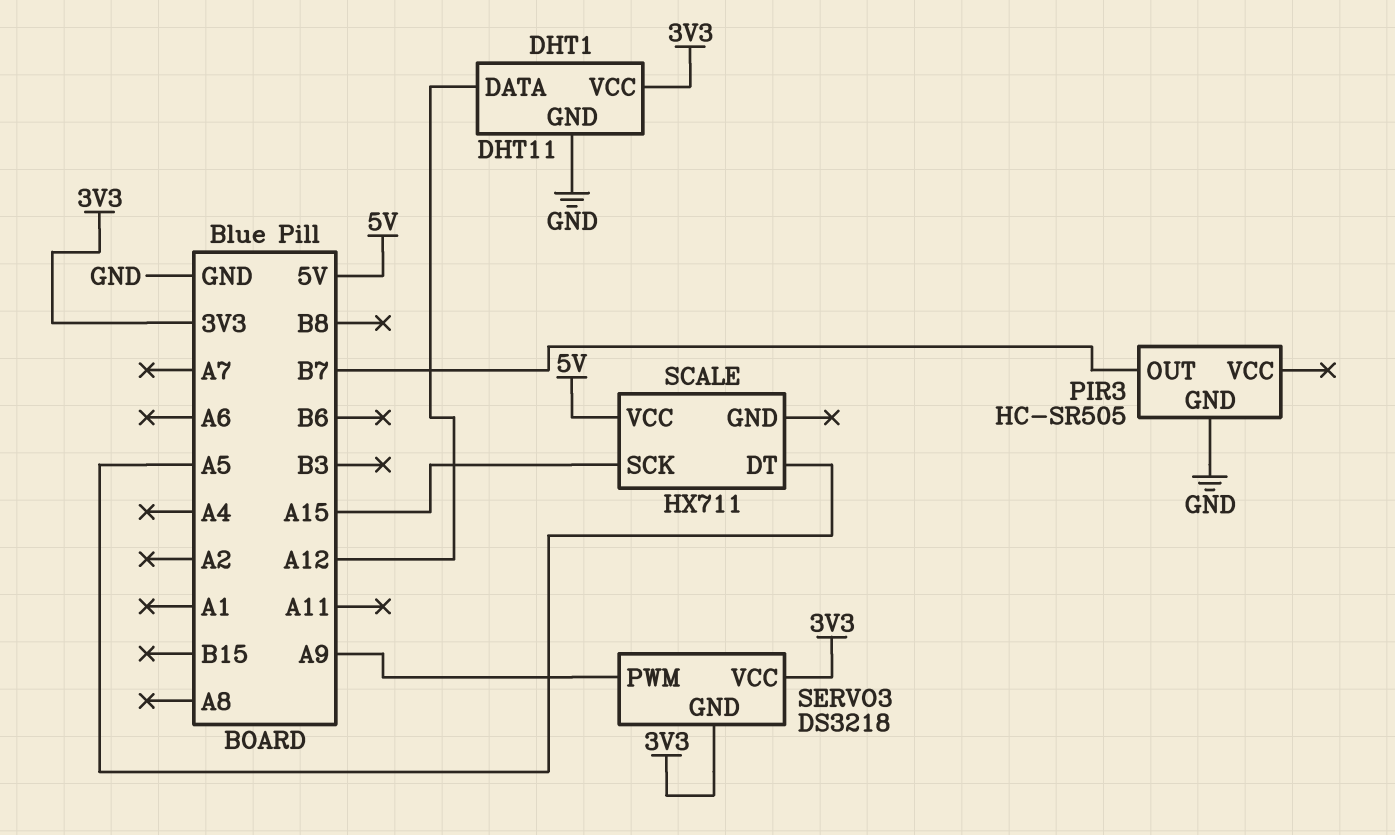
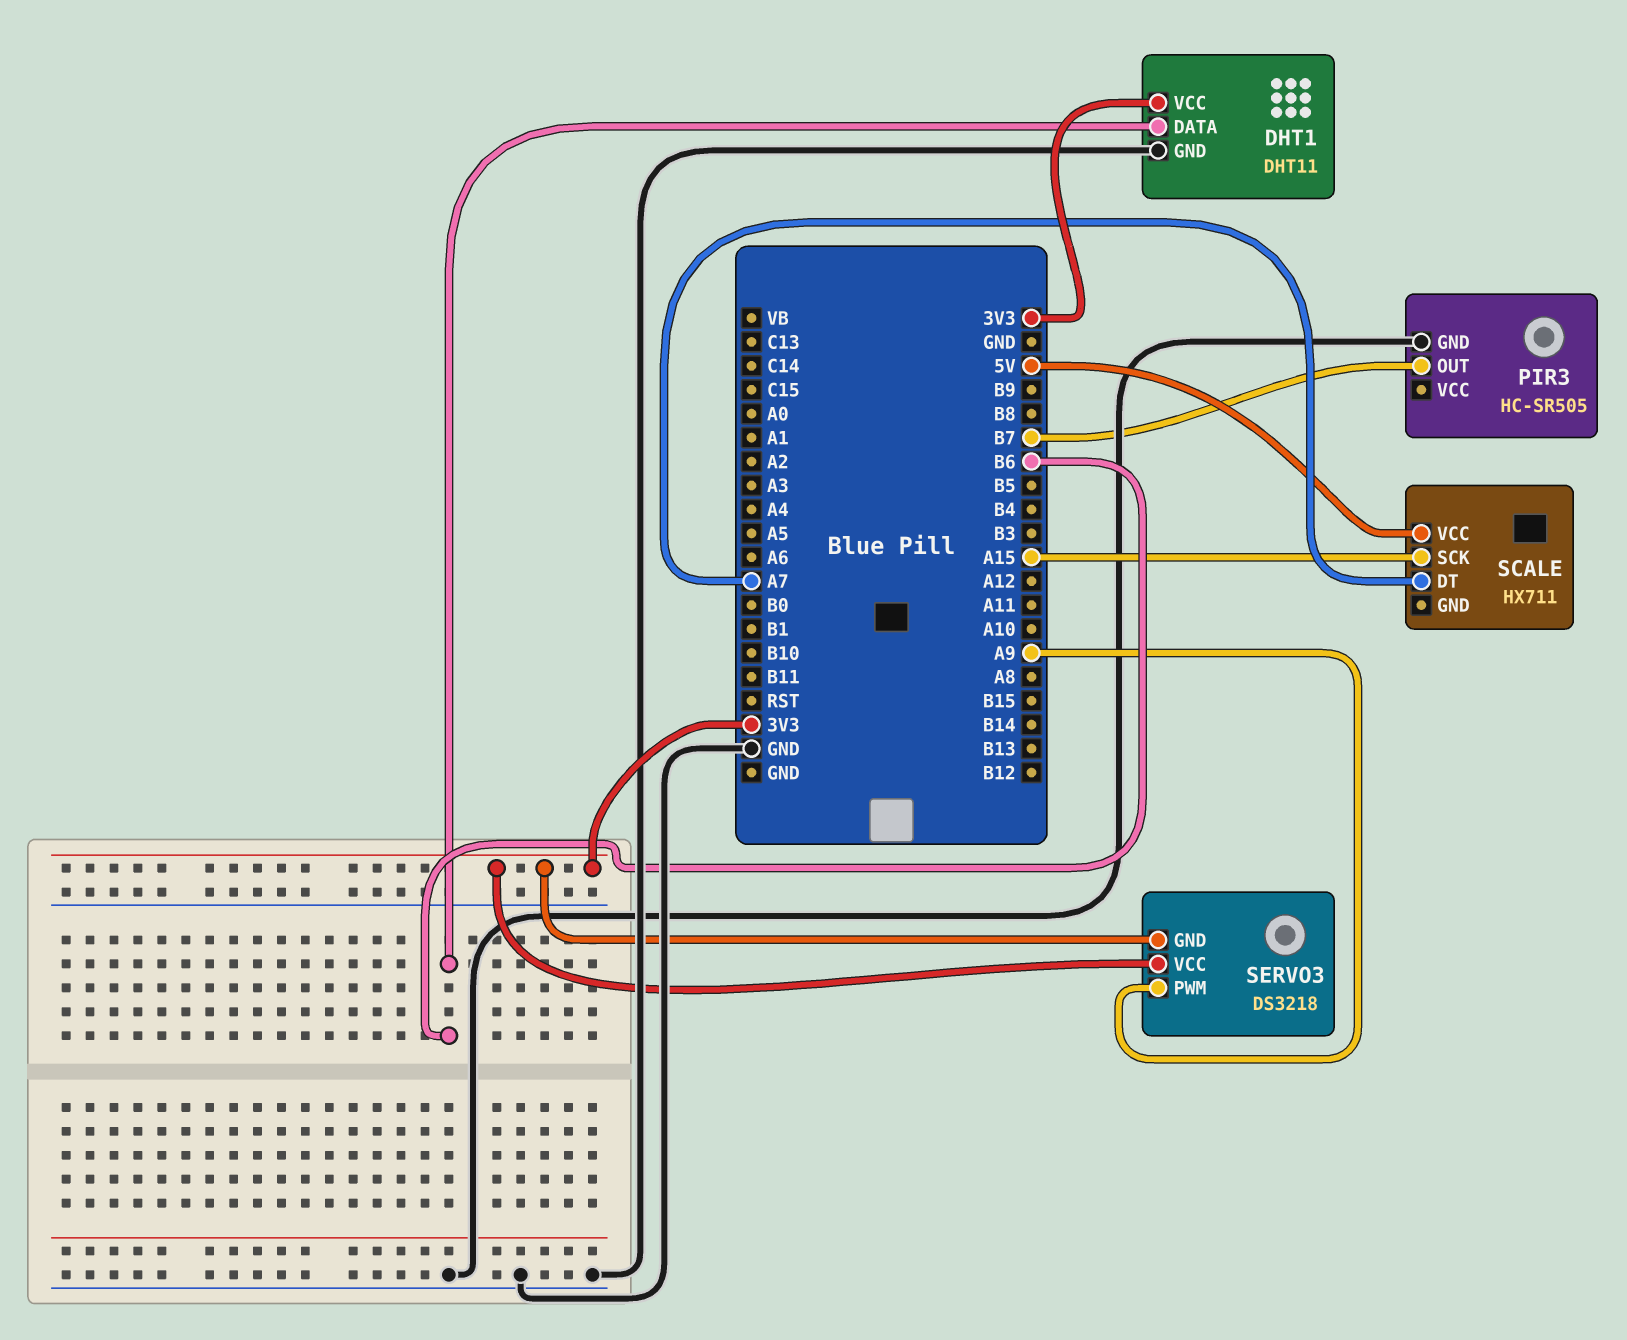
DHT1 pin DATA: A12 -> B6
SCALE pin DT: A5 -> A7

